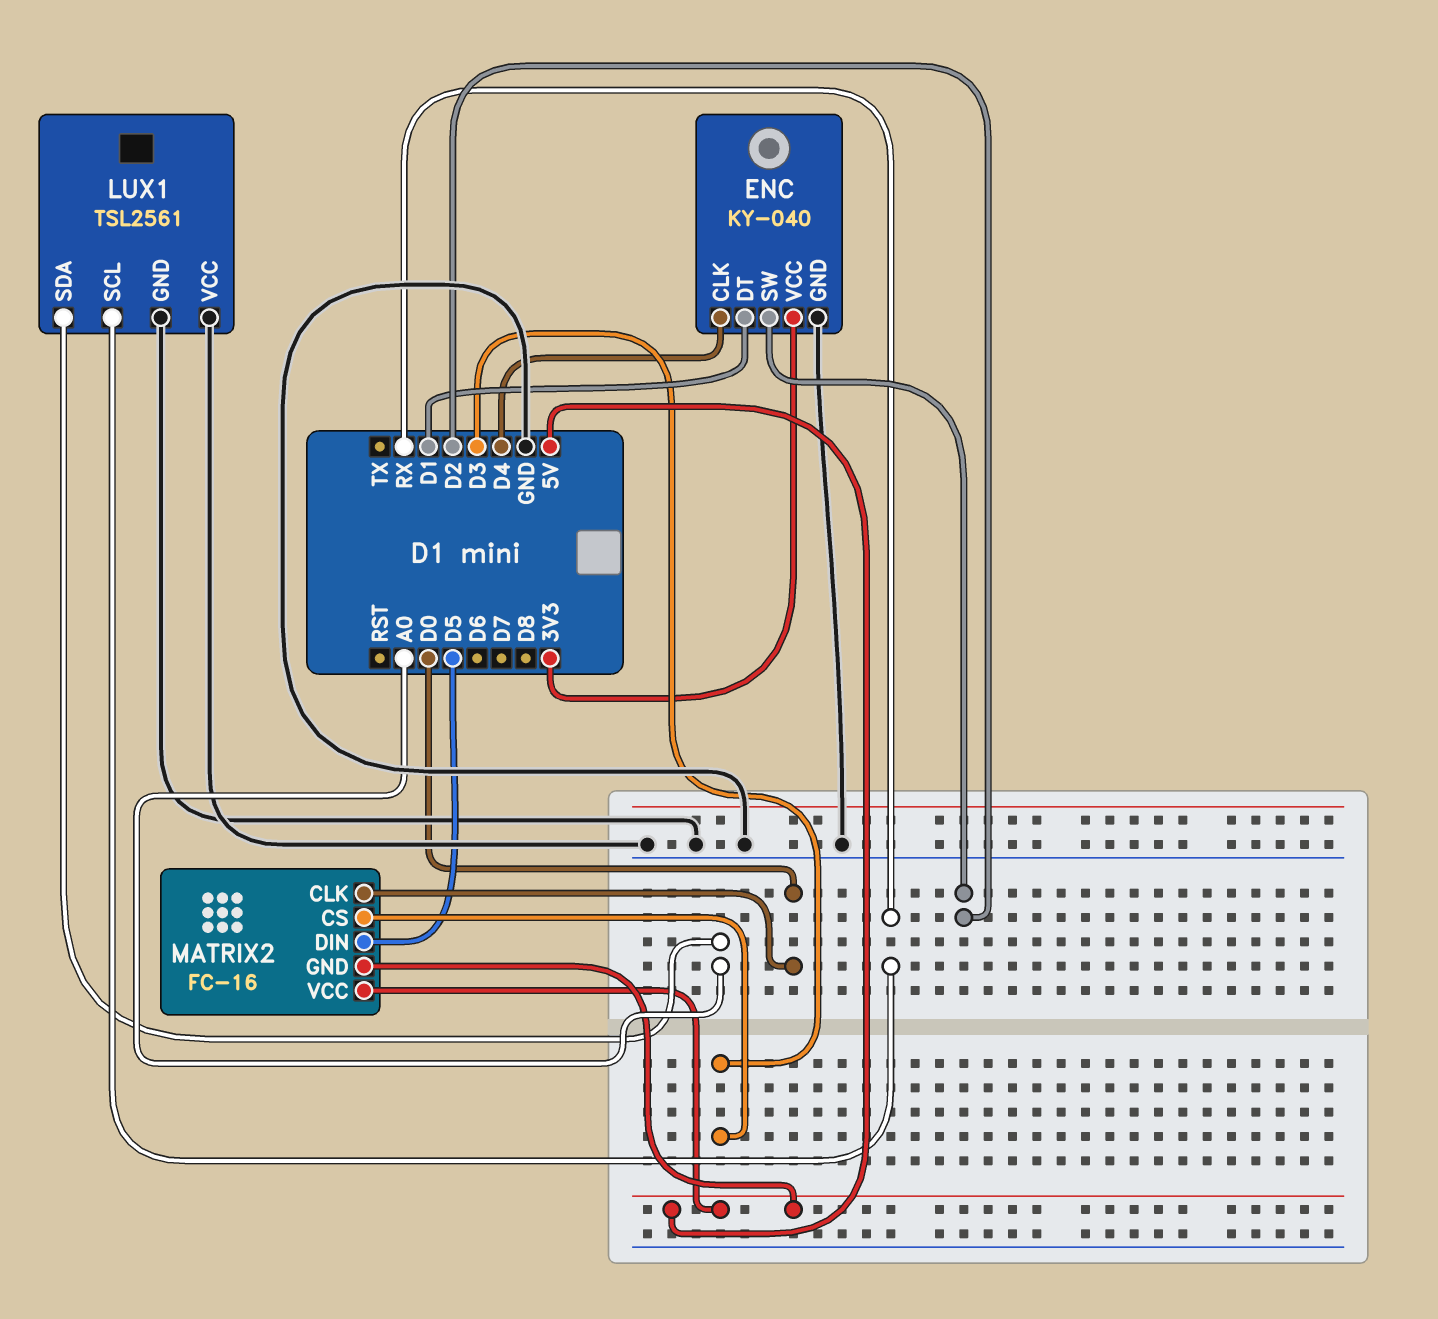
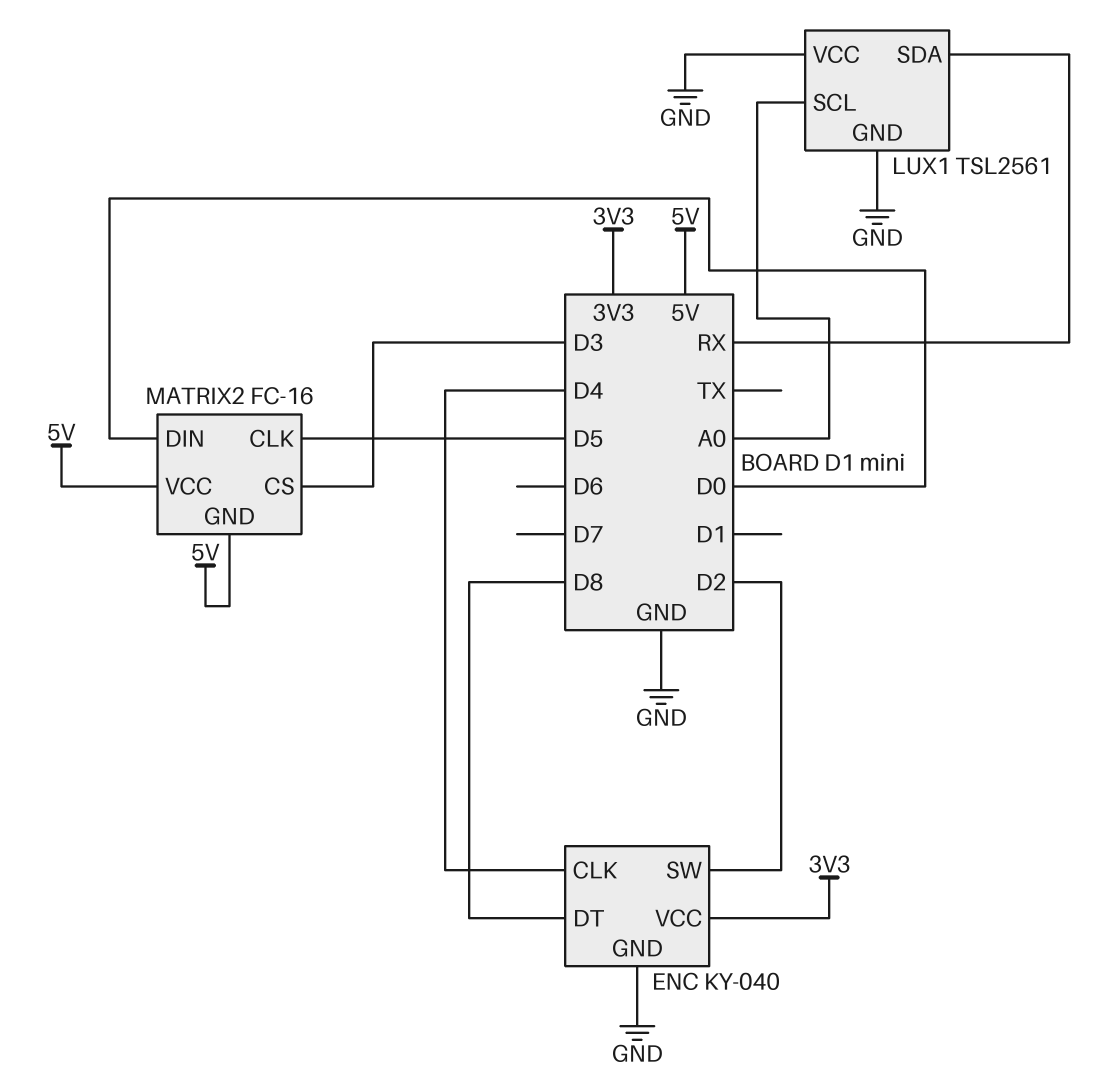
ENC pin DT: D1 -> D8
LUX1 pin SCL: RX -> A0
LUX1 pin SDA: A0 -> RX
MATRIX2 pin CLK: D0 -> D5
MATRIX2 pin DIN: D5 -> D0

